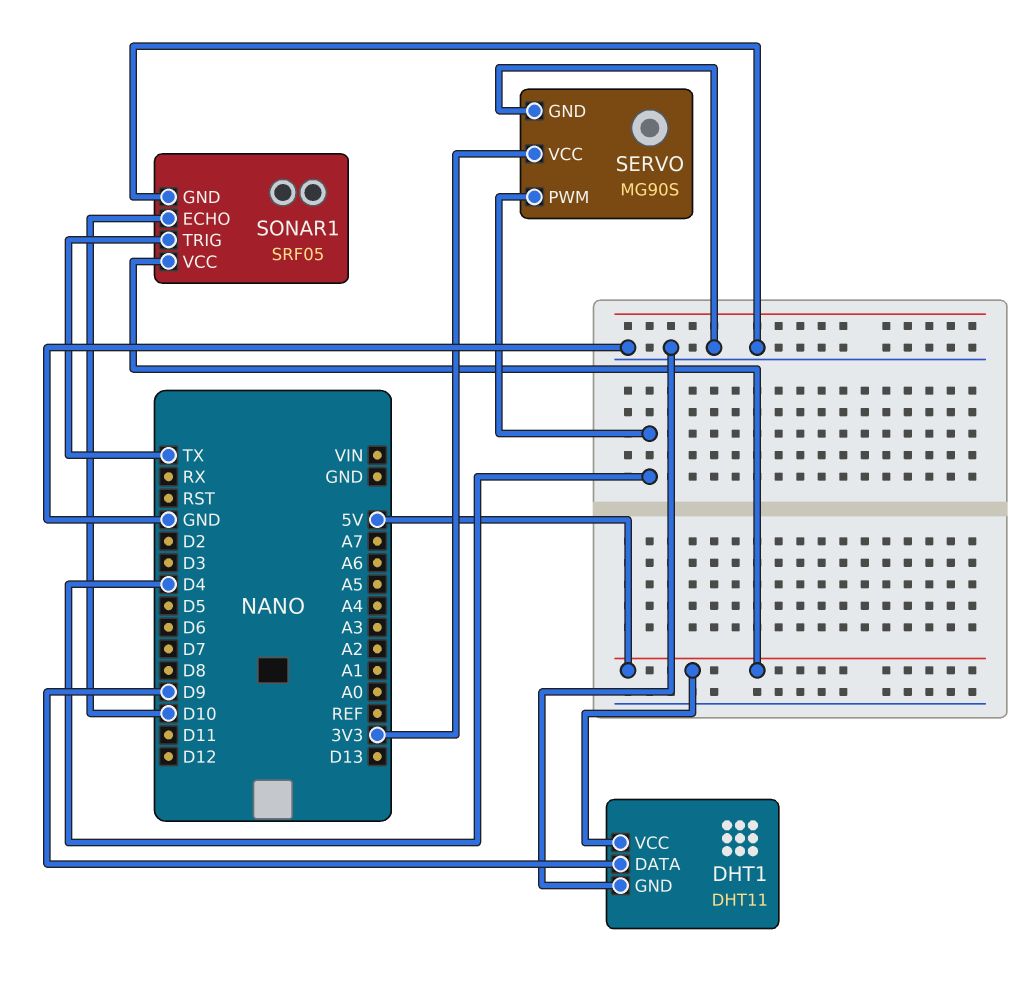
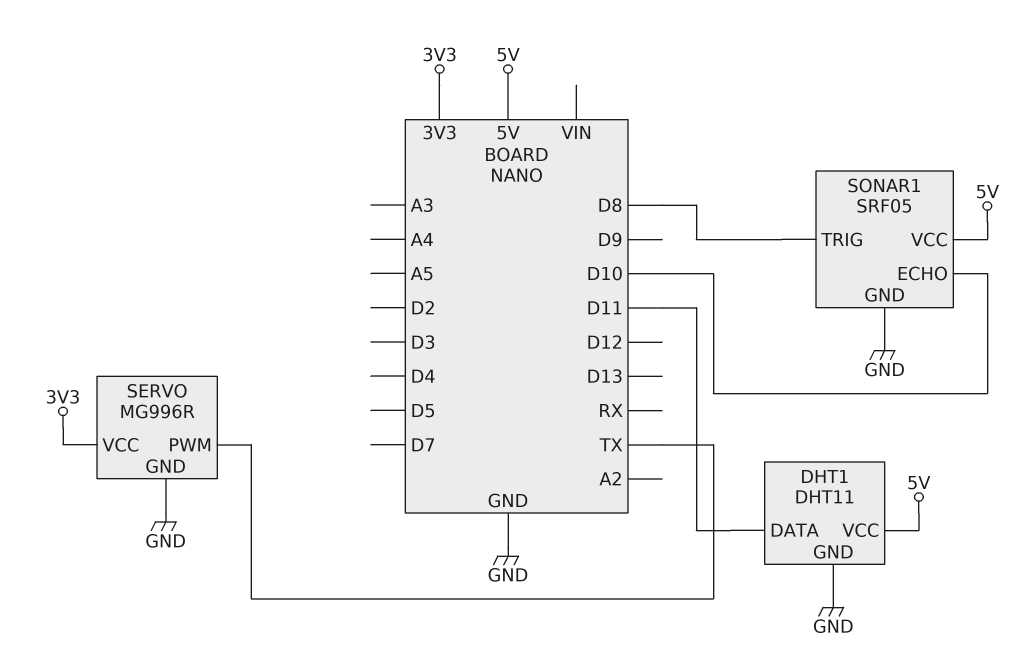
DHT1 pin DATA: D9 -> D11
SERVO: MG90S -> MG996R
SERVO pin PWM: D4 -> TX
SONAR1 pin TRIG: TX -> D8

